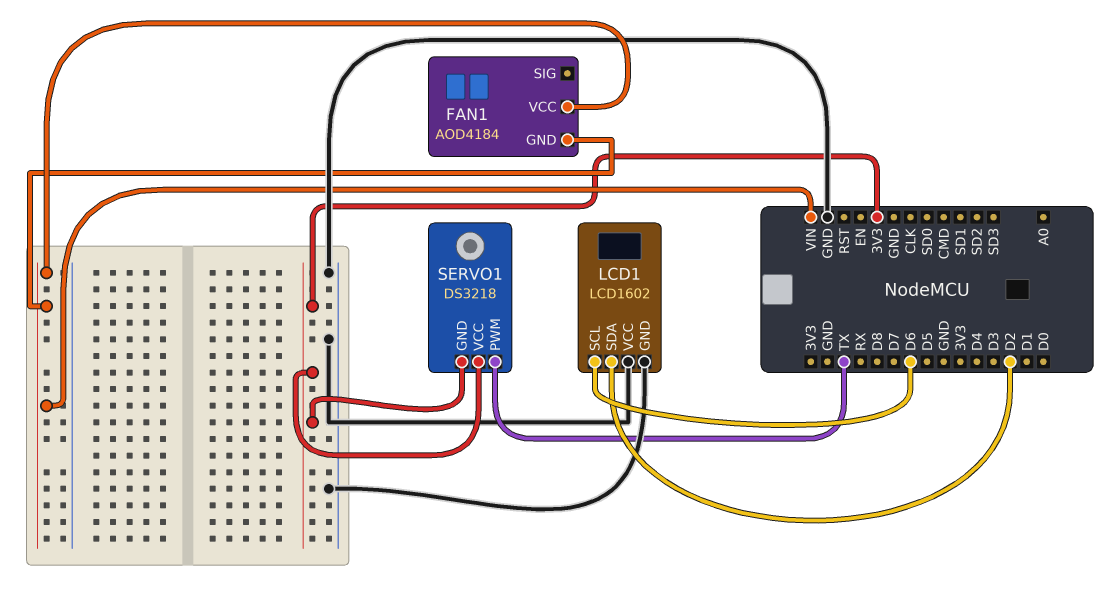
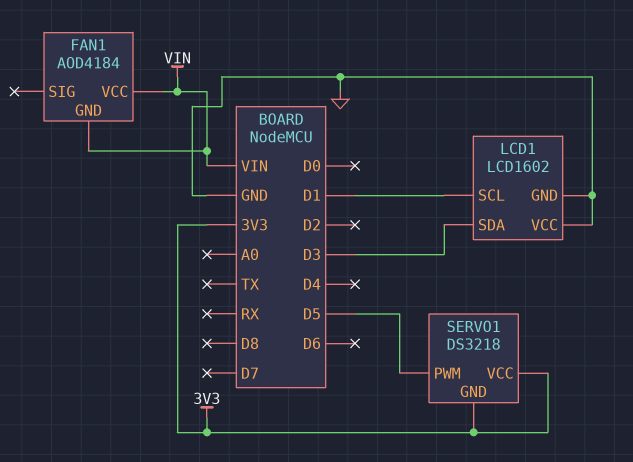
LCD1 pin SCL: D6 -> D1
LCD1 pin SDA: D2 -> D3
SERVO1 pin PWM: TX -> D5

